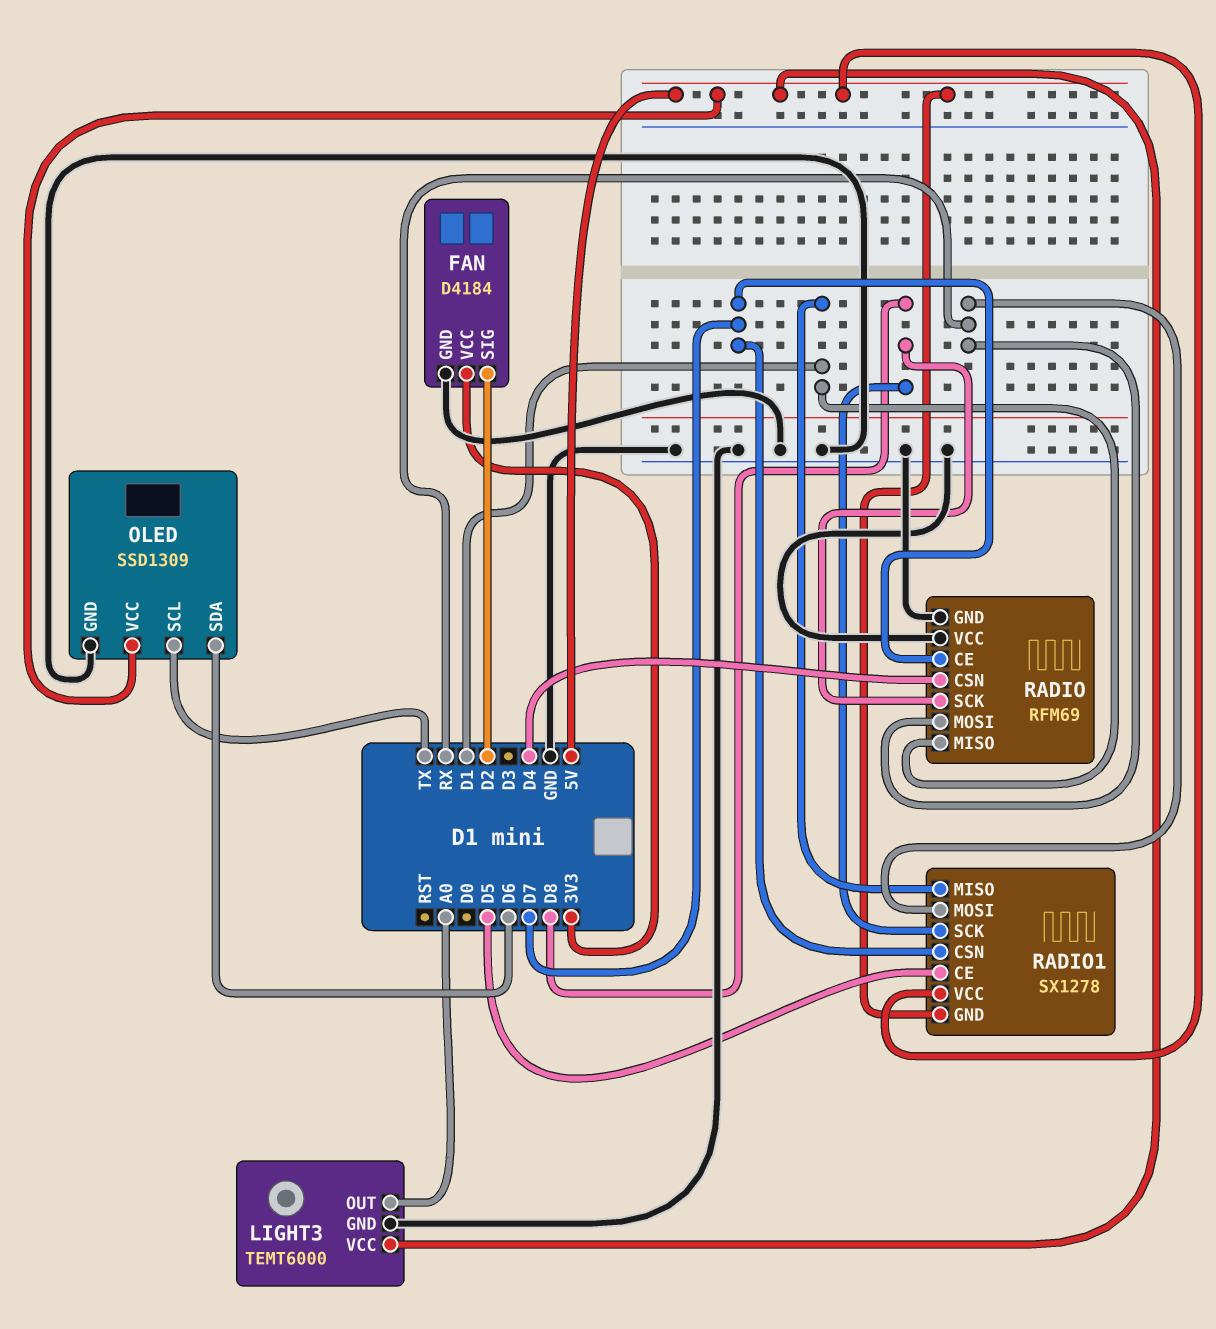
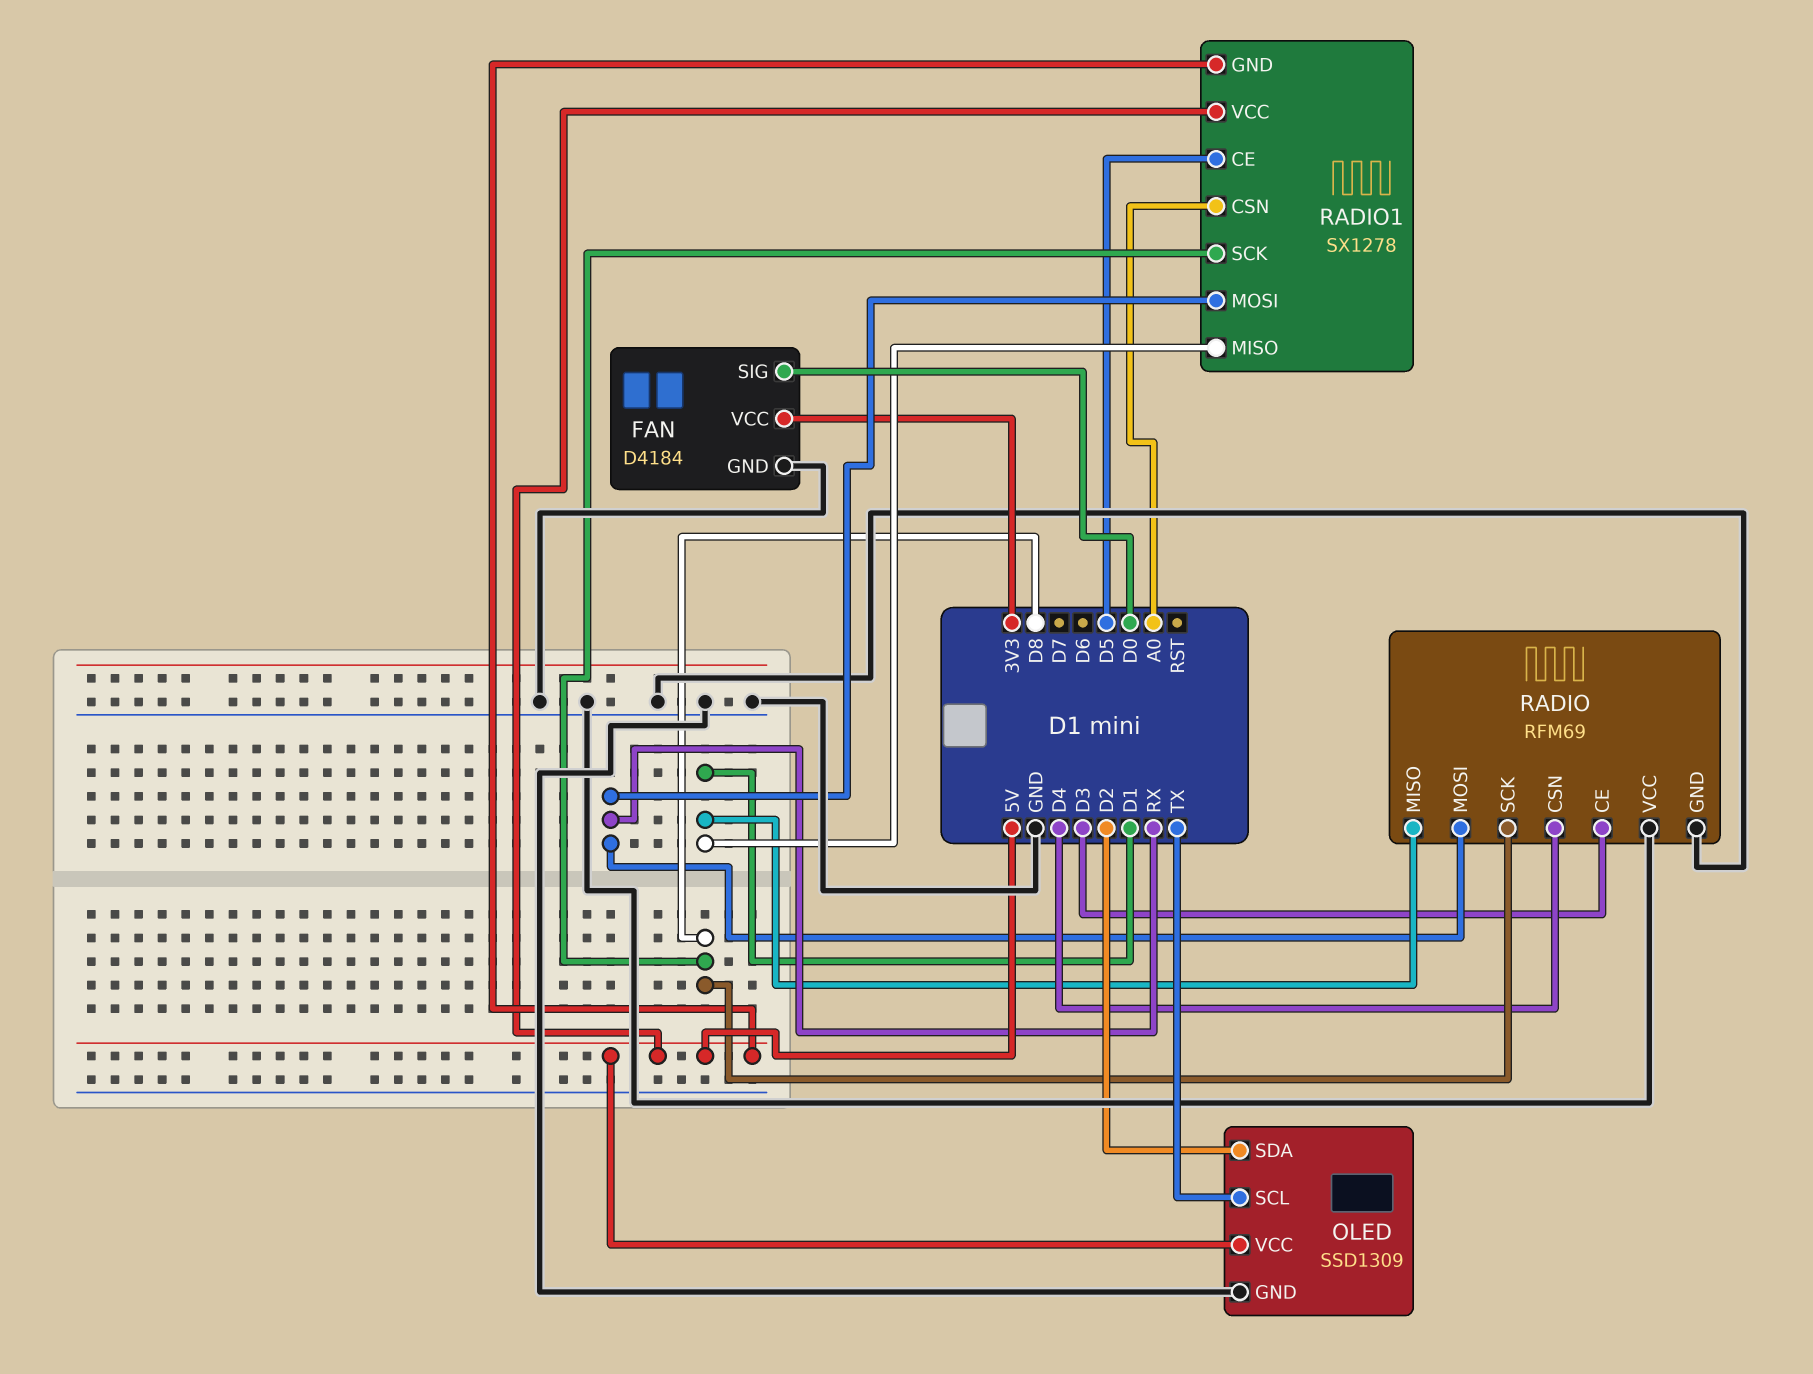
FAN pin SIG: D2 -> D0
LIGHT3: TEMT6000 -> none
LIGHT3 pin GND: GND -> none
LIGHT3 pin OUT: A0 -> none
LIGHT3 pin VCC: 5V -> none
OLED pin SDA: D6 -> D2
RADIO pin CE: D7 -> D3
RADIO1 pin CSN: D7 -> A0

